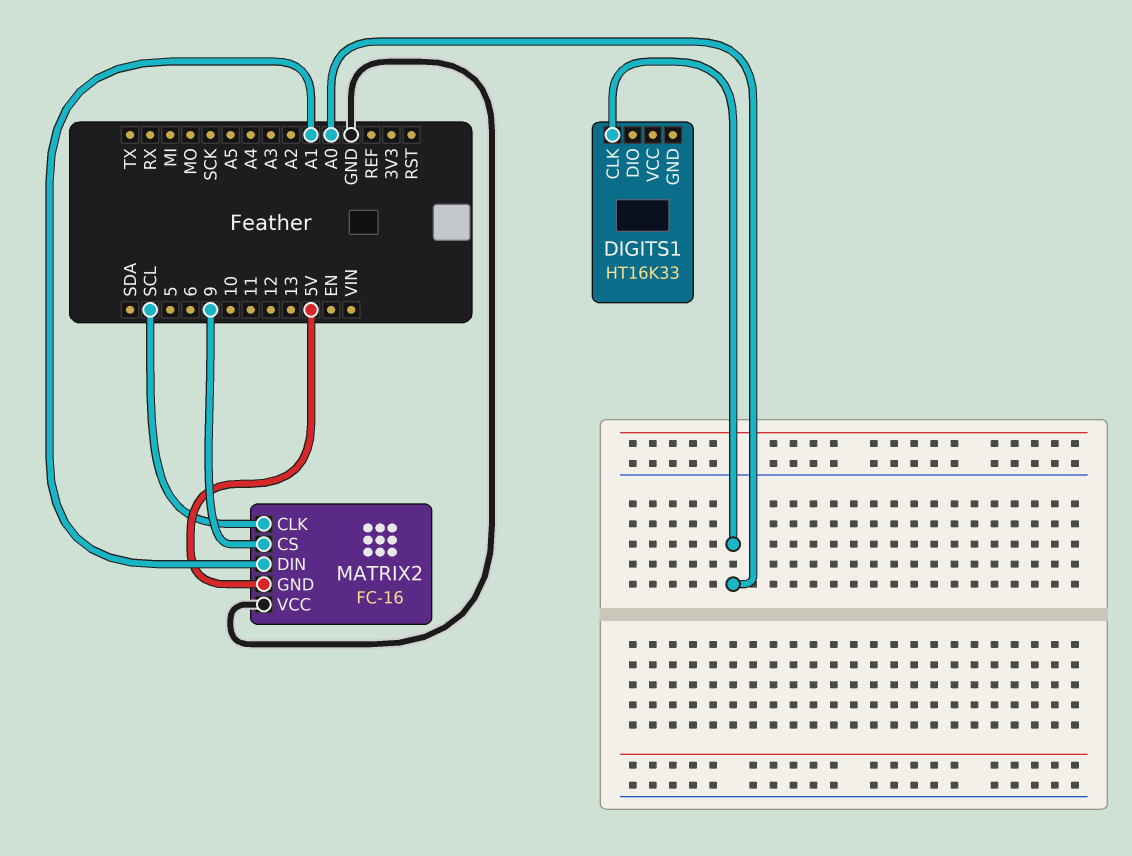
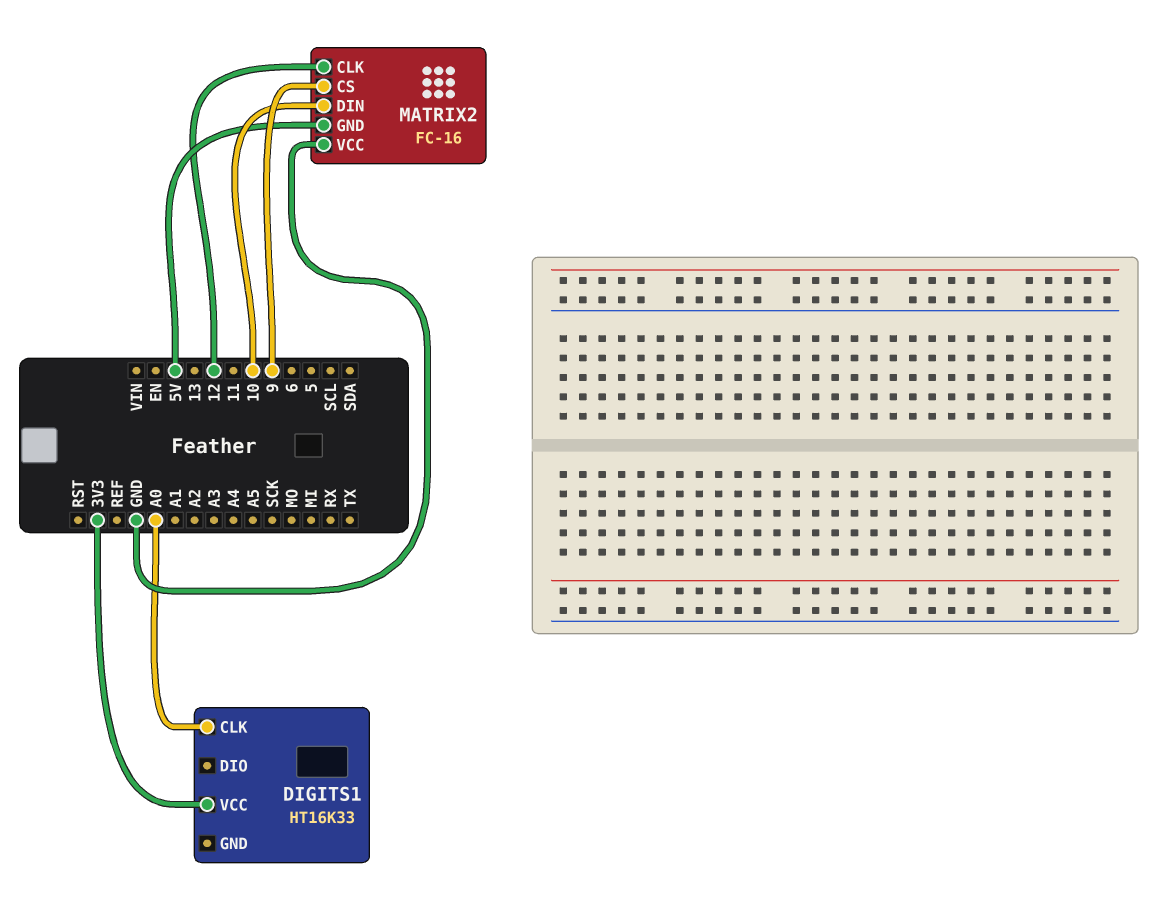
DIGITS1 pin VCC: none -> 3V3
MATRIX2 pin CLK: SCL -> 12
MATRIX2 pin DIN: A1 -> 10

